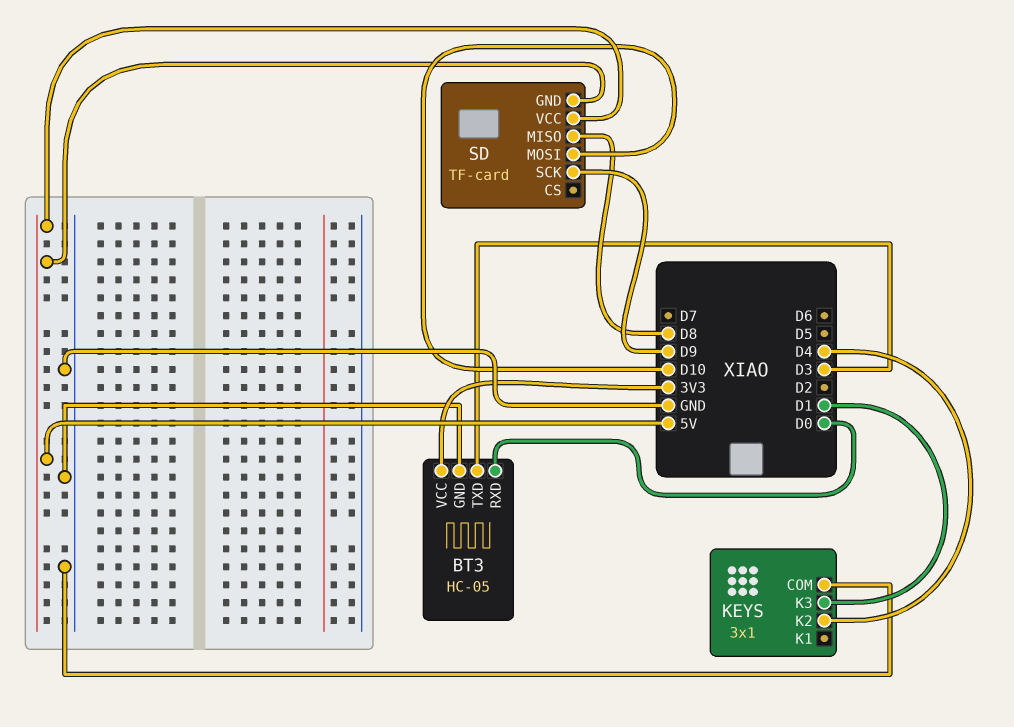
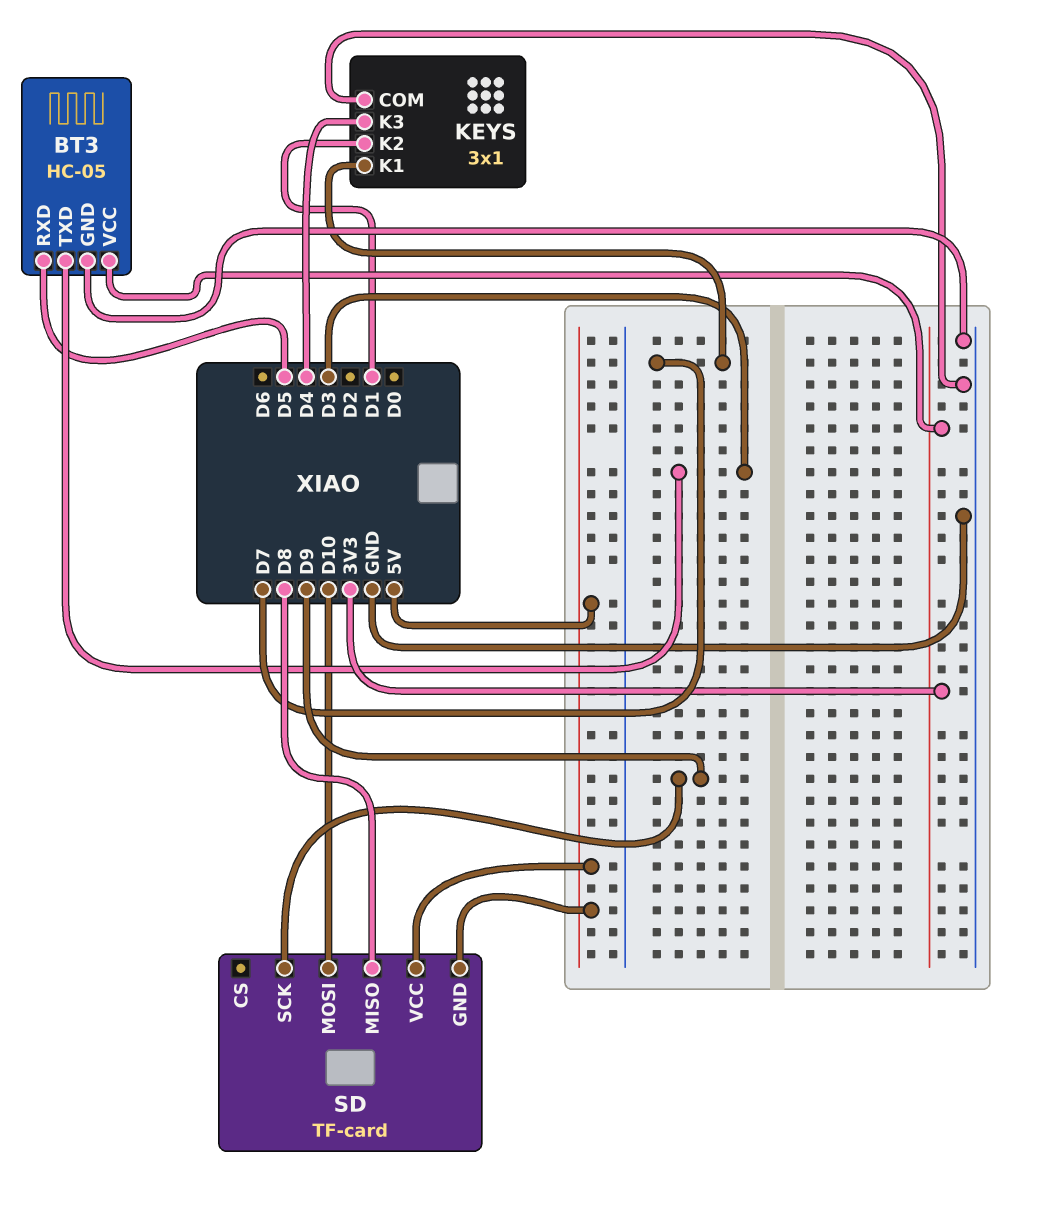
BT3 pin RXD: D0 -> D5
KEYS pin K1: none -> D7
KEYS pin K2: D4 -> D1
KEYS pin K3: D1 -> D4

